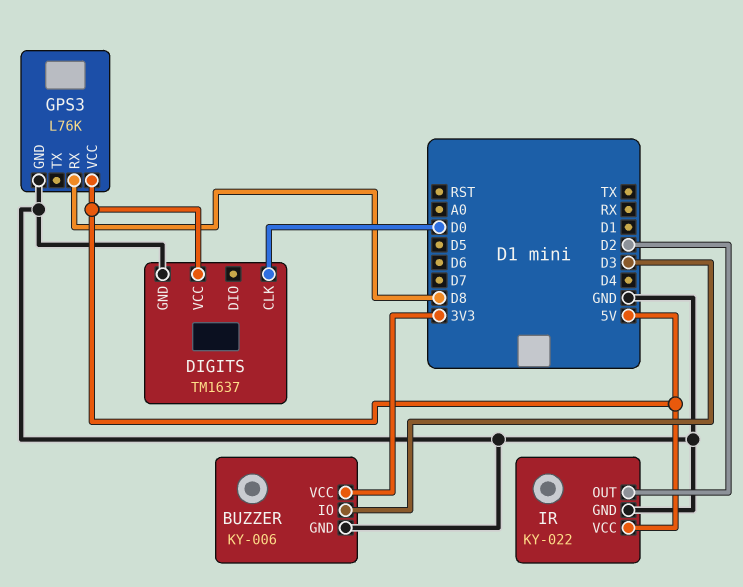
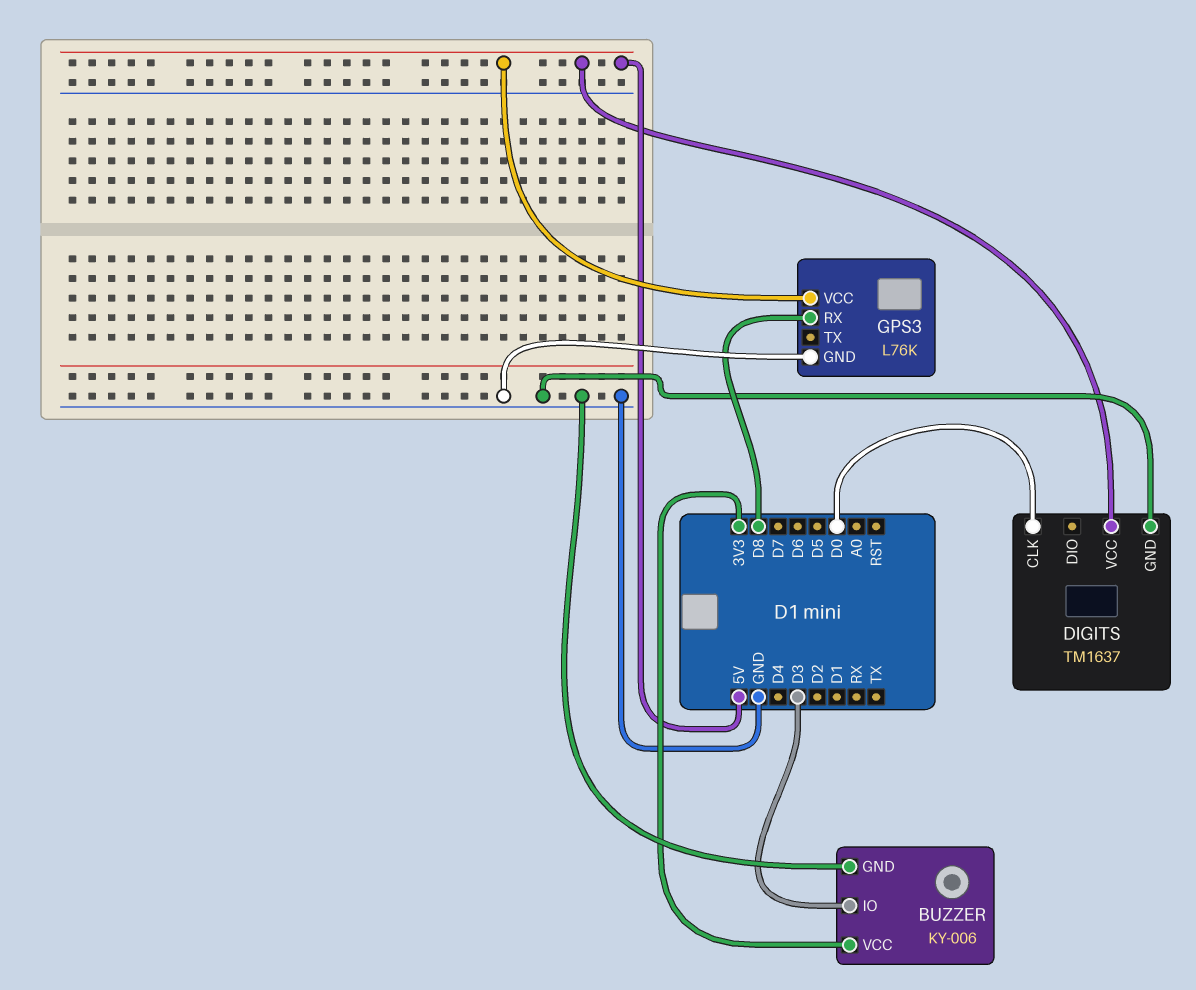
IR: KY-022 -> none
IR pin GND: GND -> none
IR pin OUT: D2 -> none
IR pin VCC: 5V -> none

